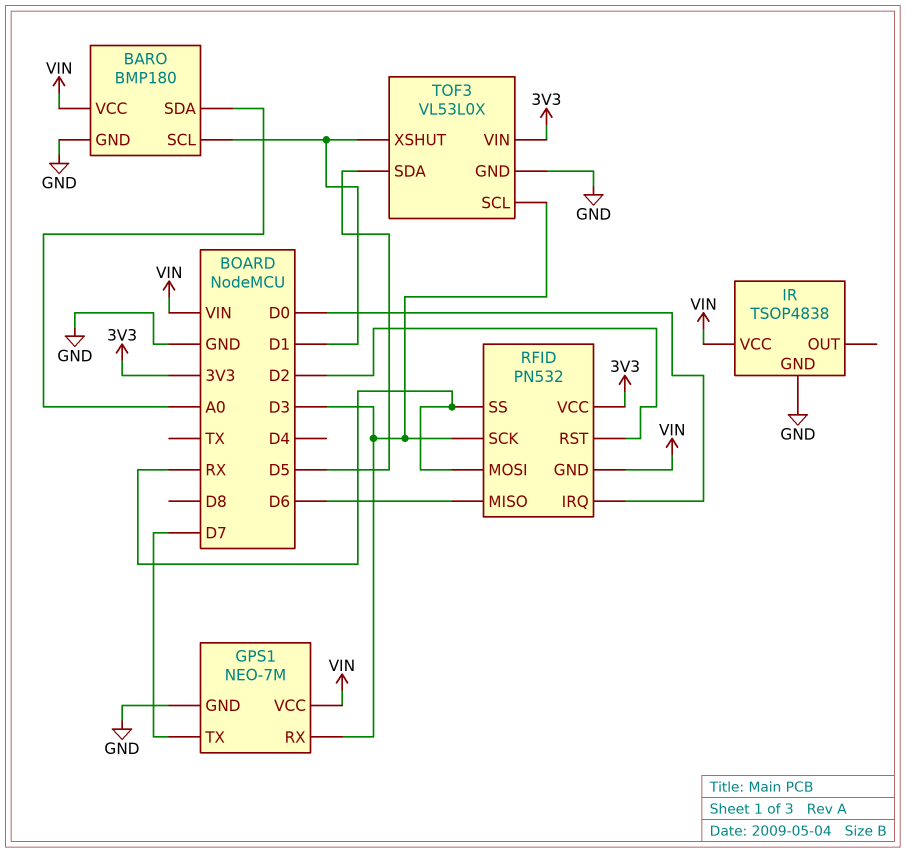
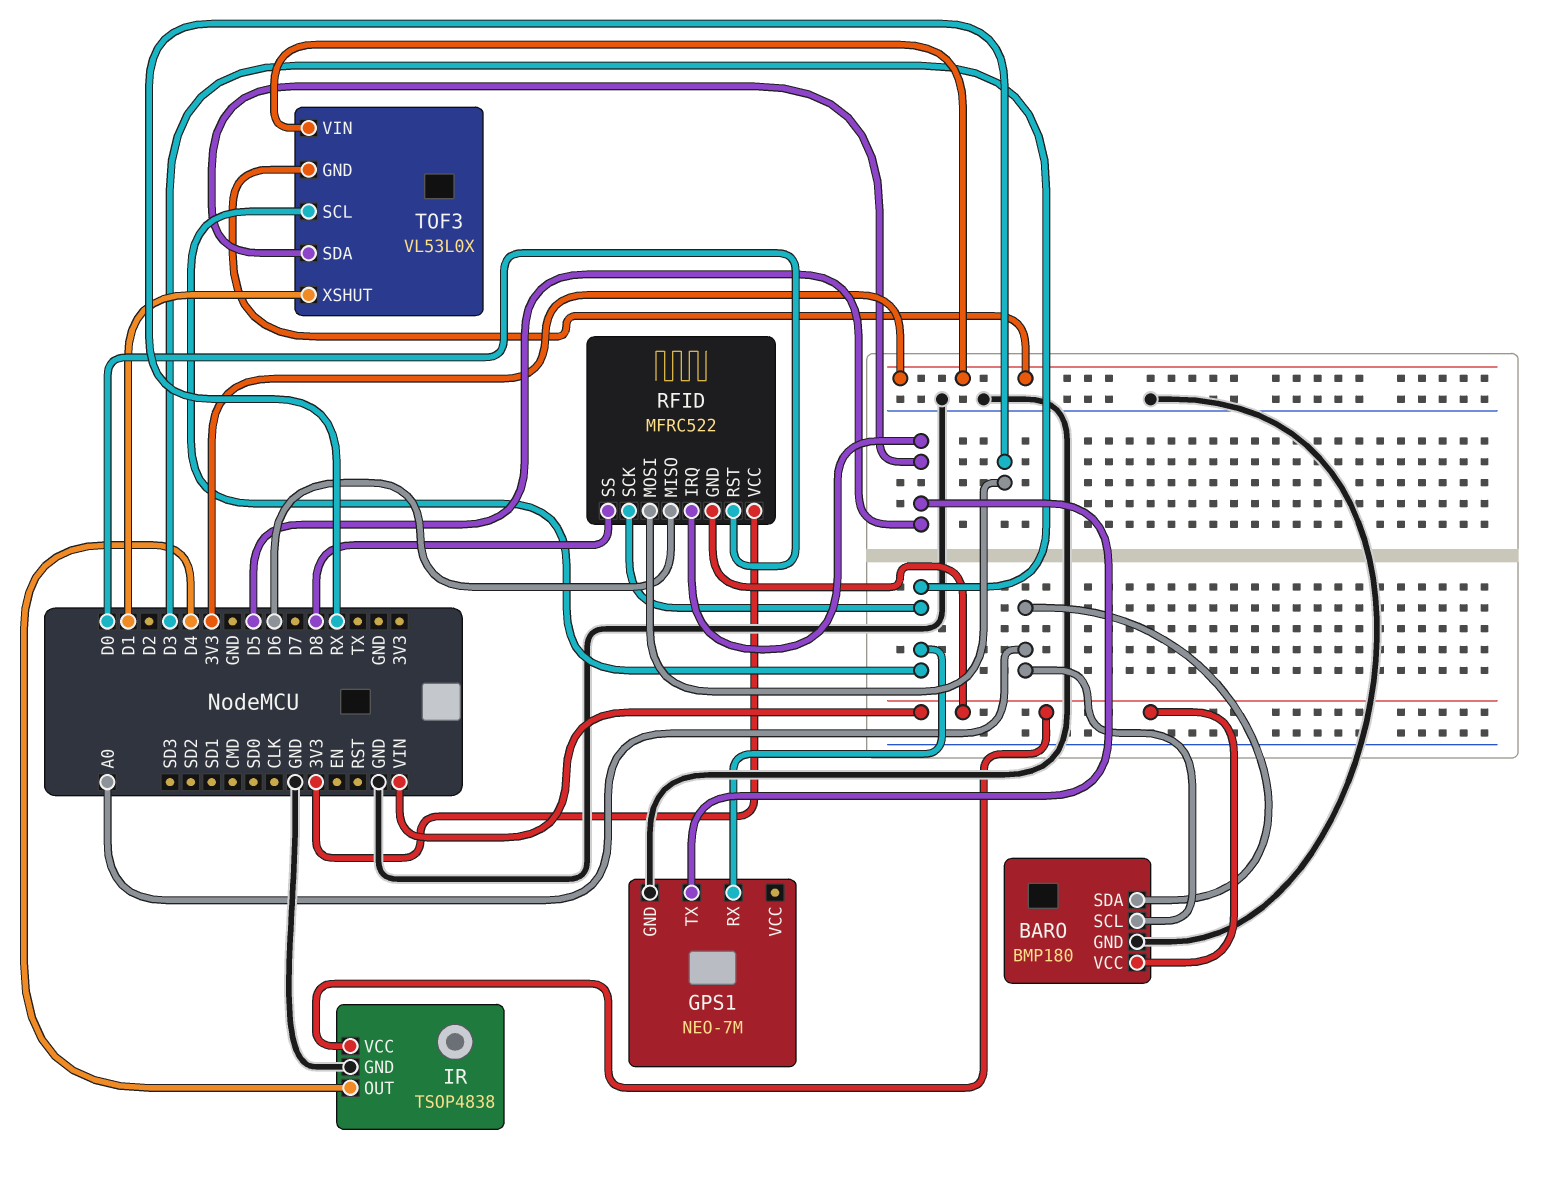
BARO pin SCL: D1 -> A0
GPS1 pin TX: D7 -> D5
GPS1 pin VCC: VIN -> none
IR pin OUT: none -> D4
RFID: PN532 -> MFRC522
RFID pin IRQ: D0 -> D5
RFID pin RST: D2 -> D0
RFID pin SS: RX -> D8
TOF3 pin GND: GND -> 3V3

